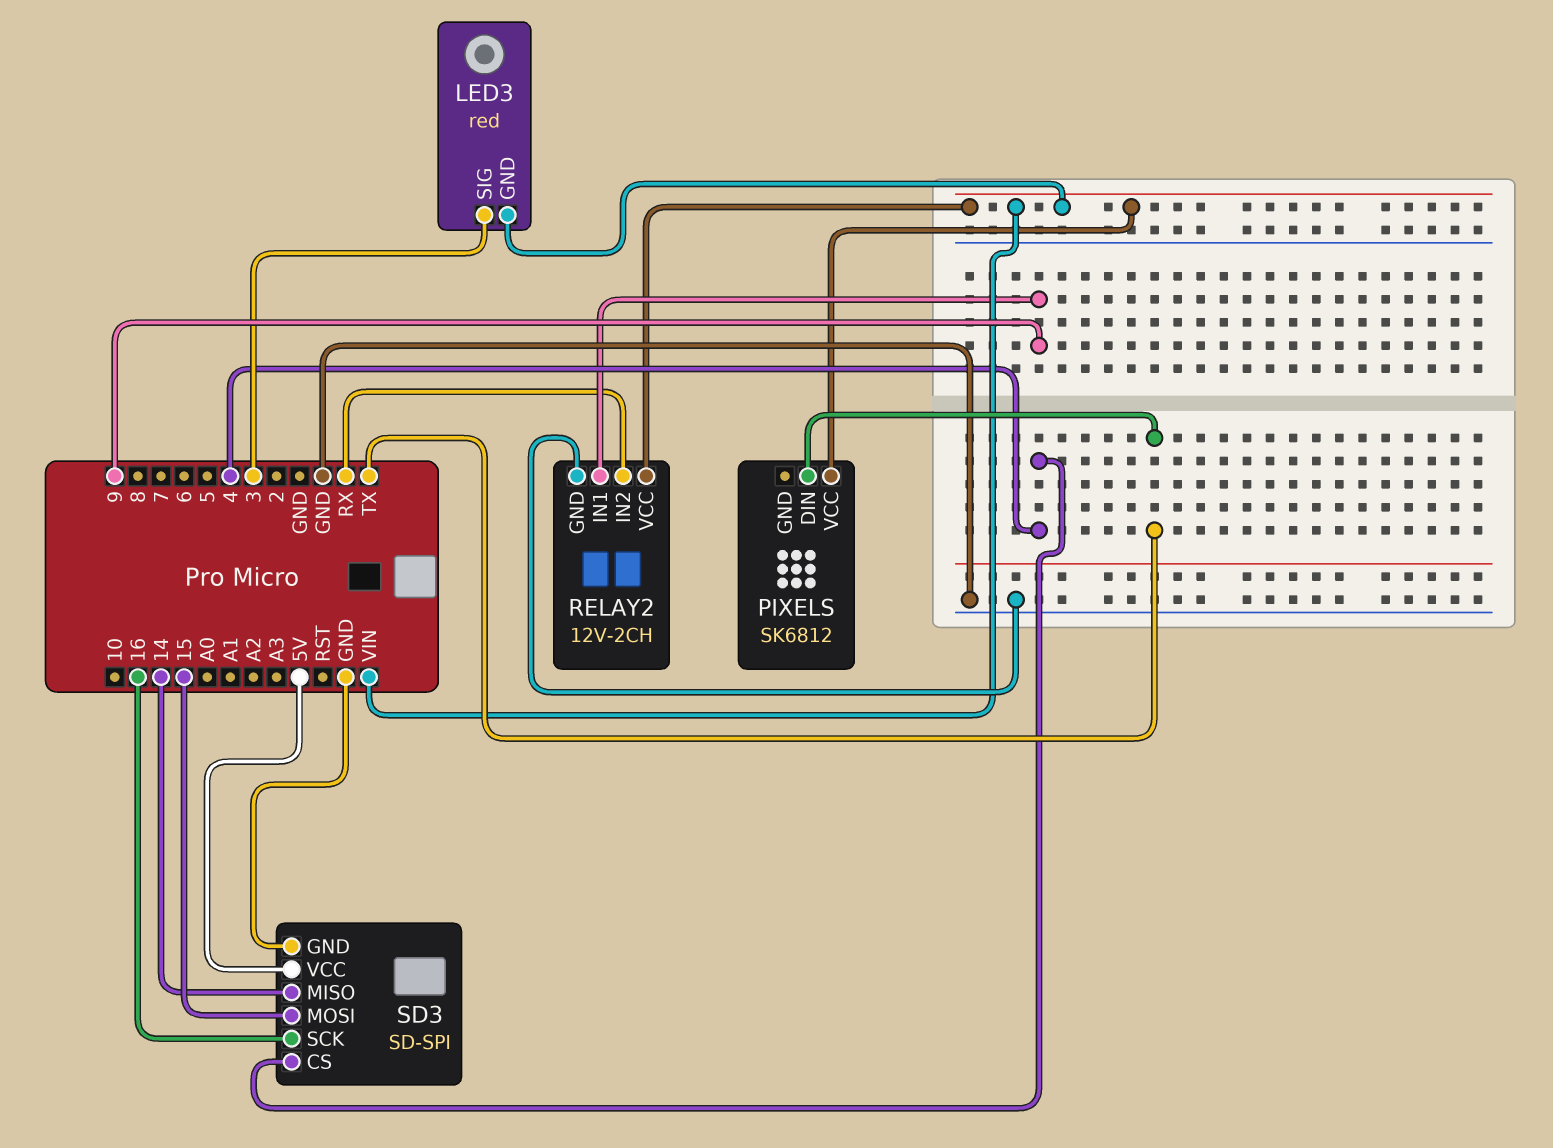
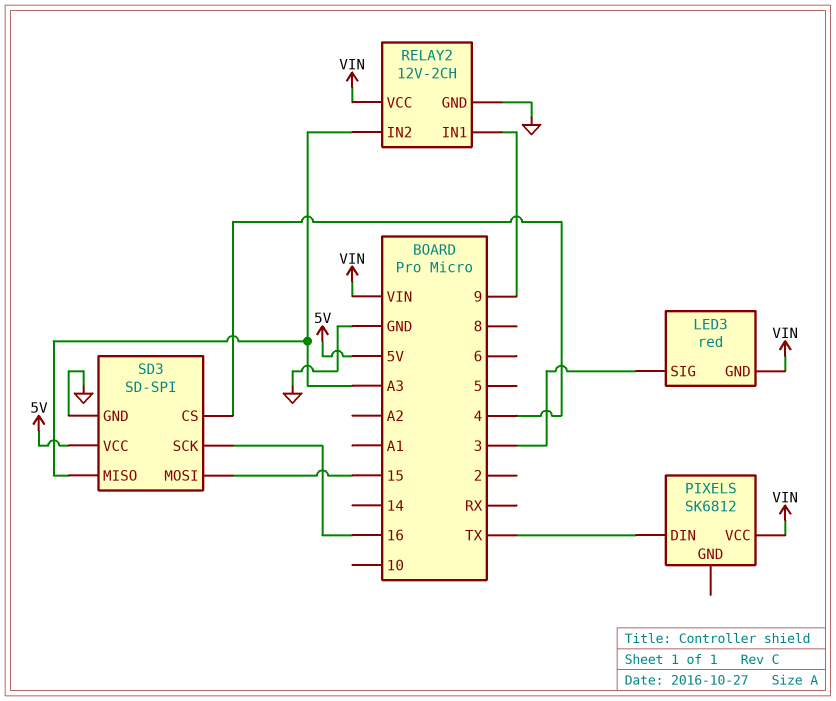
RELAY2 pin IN2: RX -> A3
SD3 pin MISO: 14 -> A3

